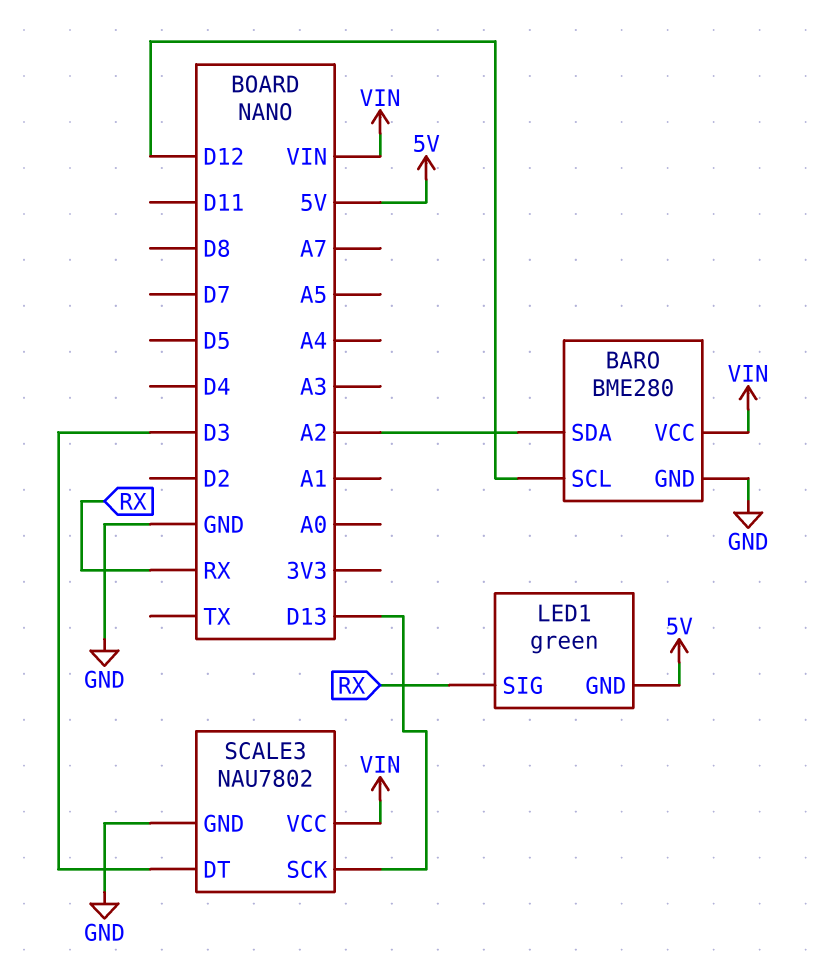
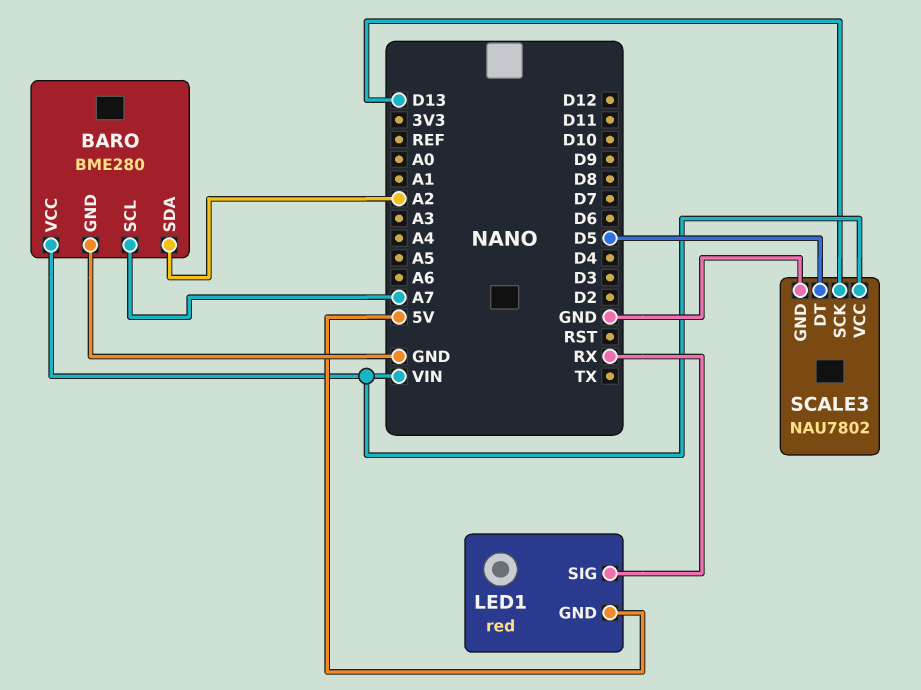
BARO pin SCL: D12 -> A7
LED1: green -> red
SCALE3 pin DT: D3 -> D5

